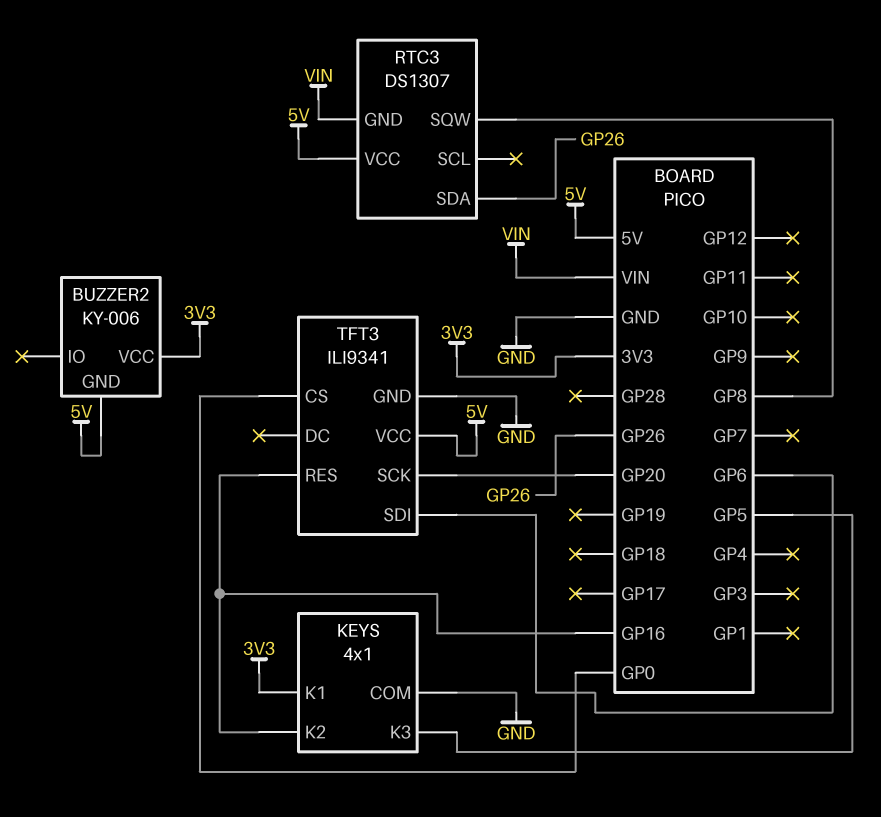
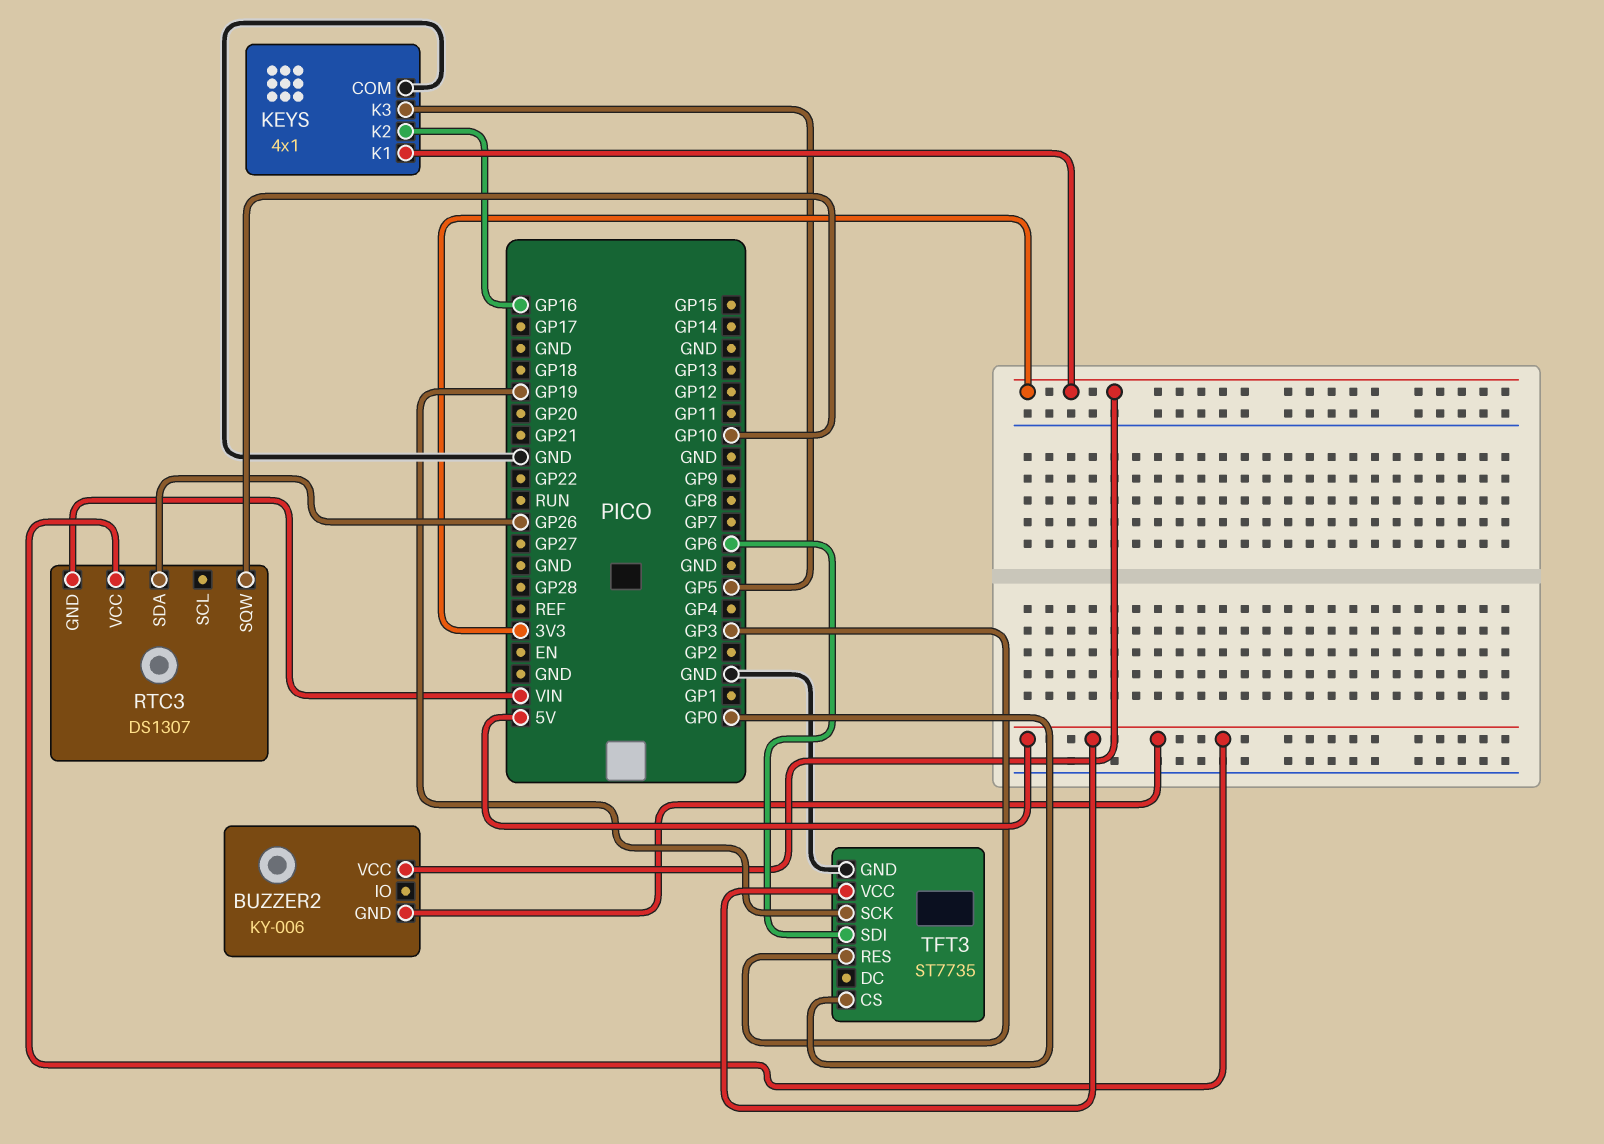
RTC3 pin SQW: GP8 -> GP10
TFT3: ILI9341 -> ST7735
TFT3 pin RES: GP16 -> GP3
TFT3 pin SCK: GP20 -> GP19

